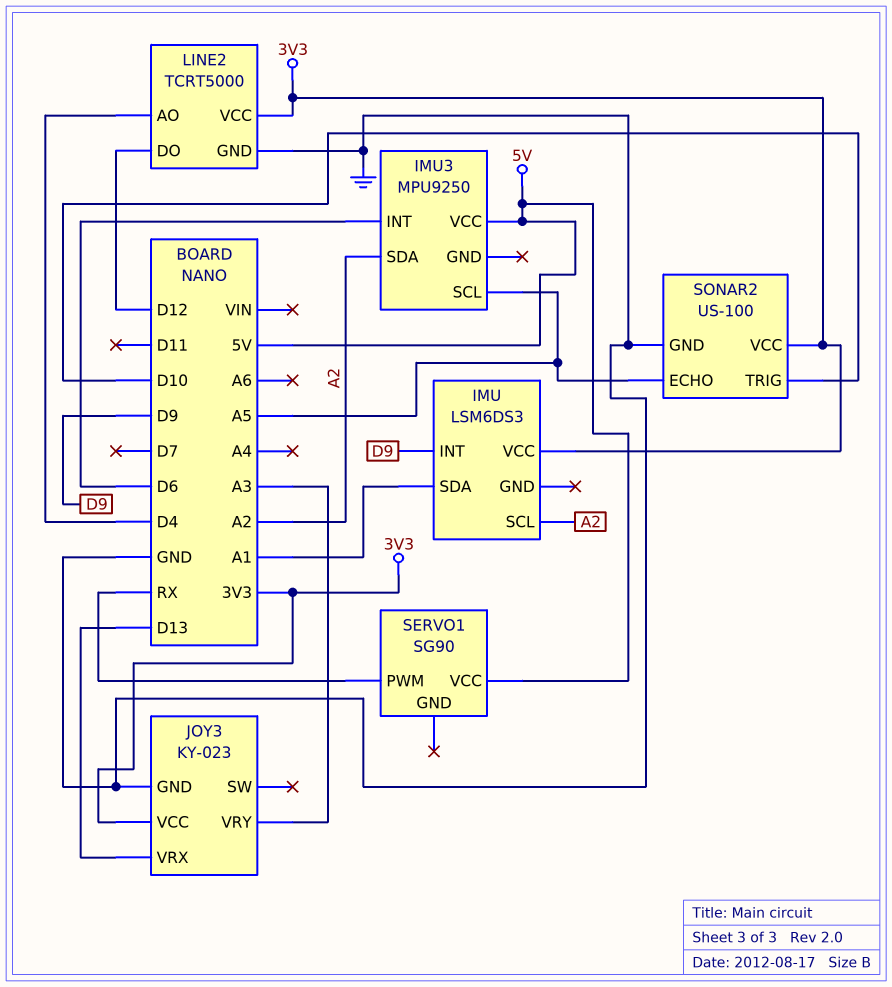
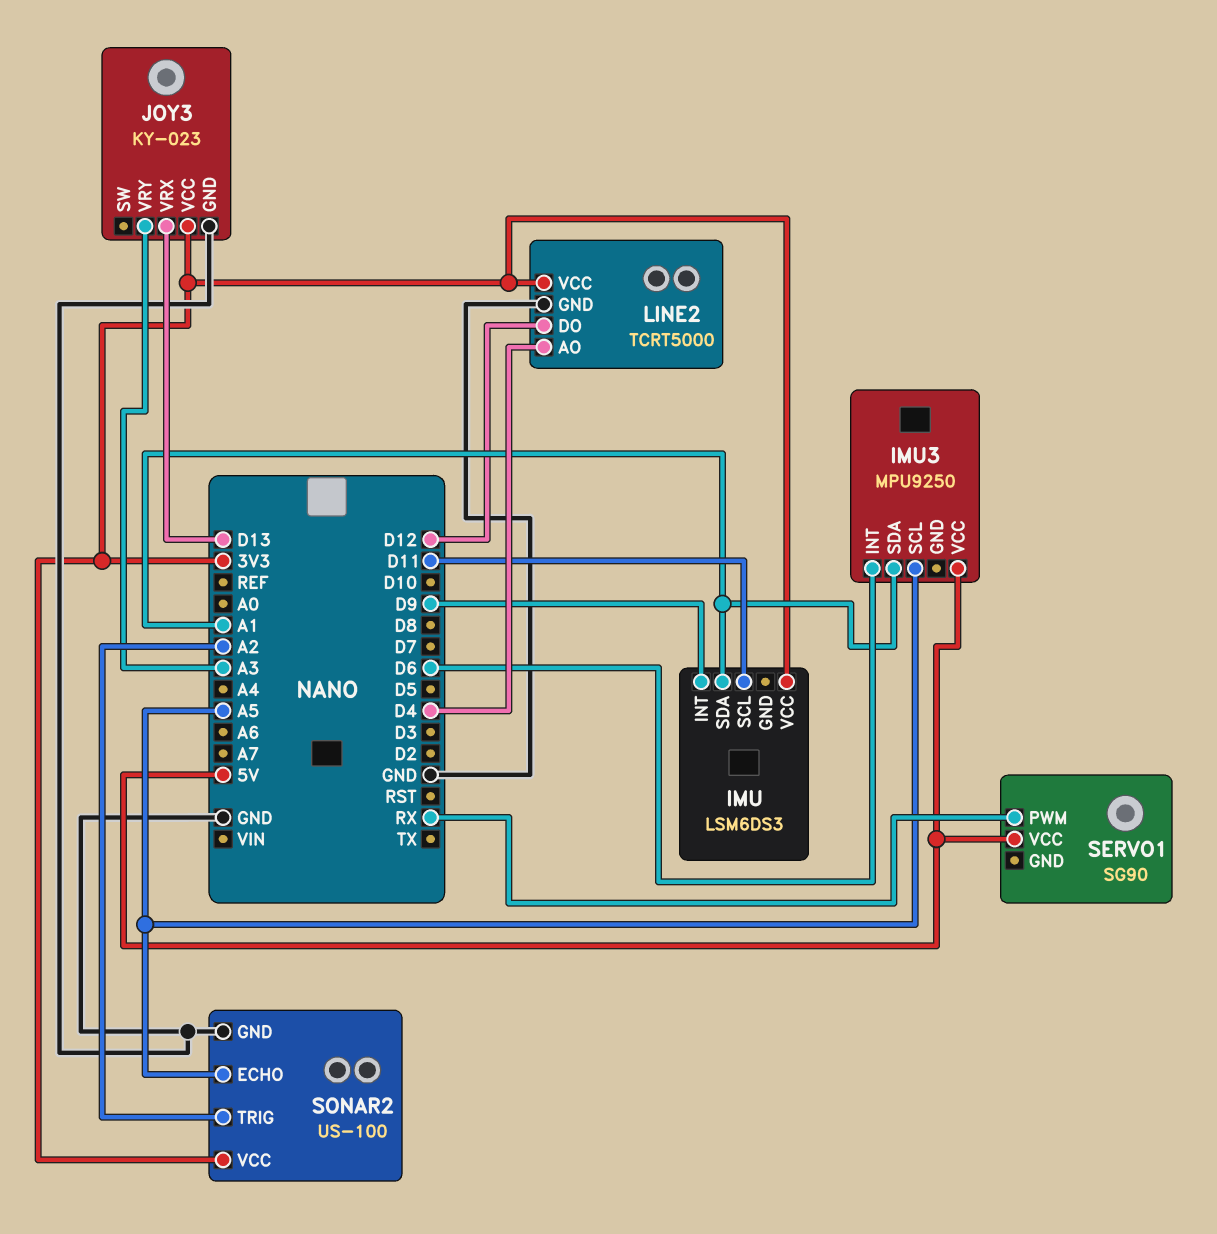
IMU pin SCL: A2 -> D11
IMU3 pin SDA: A2 -> A1
SONAR2 pin TRIG: D10 -> A2

